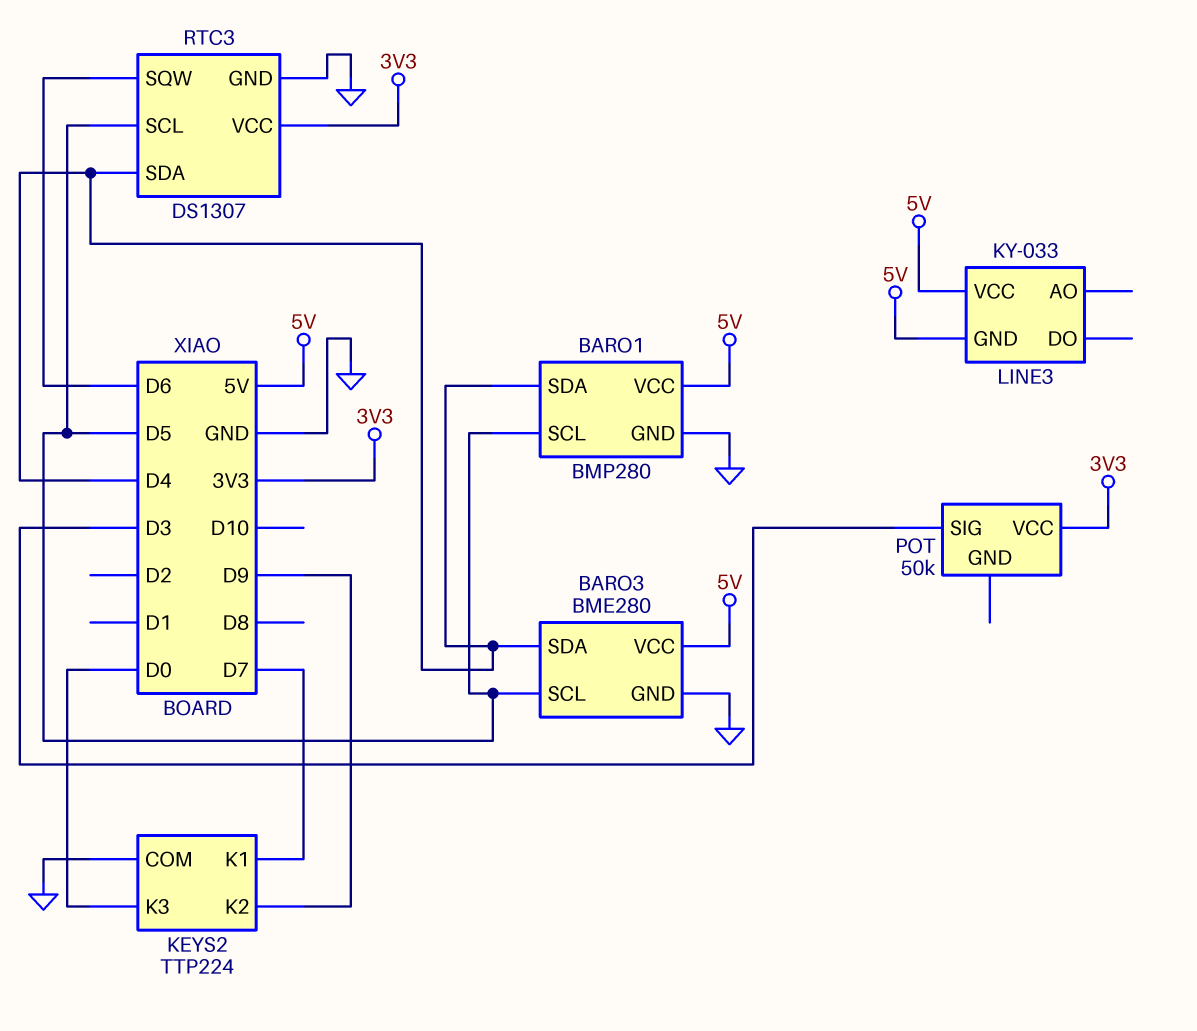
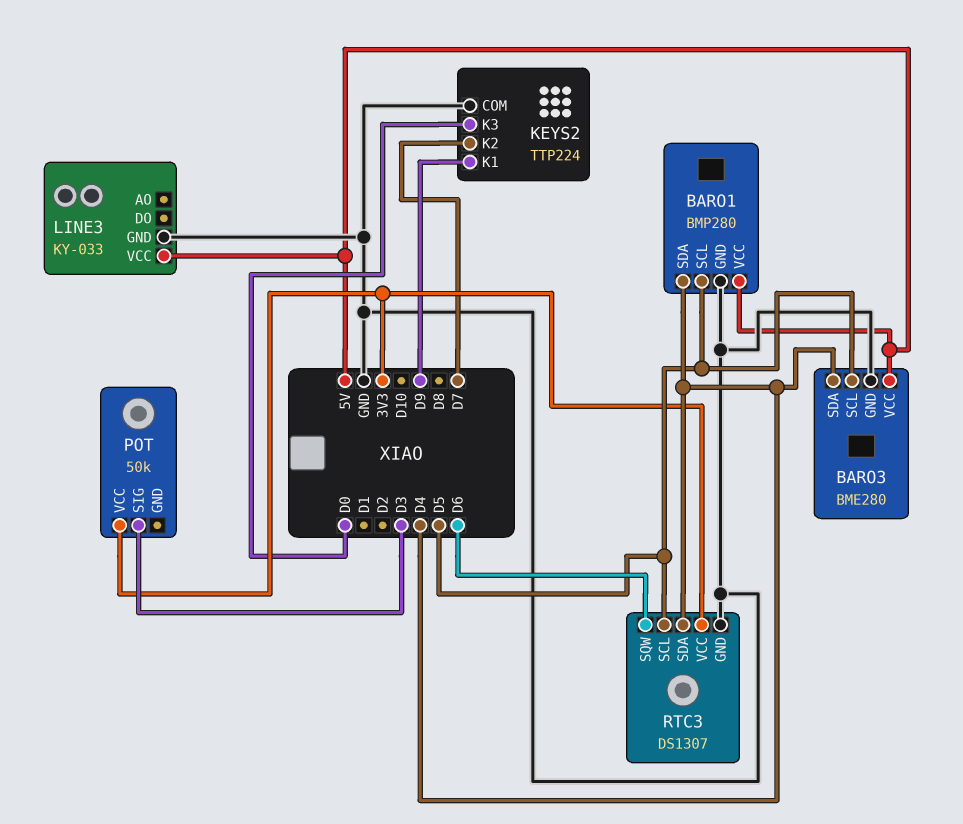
KEYS2 pin K1: D7 -> D9
KEYS2 pin K2: D9 -> D7
LINE3 pin GND: 5V -> GND

